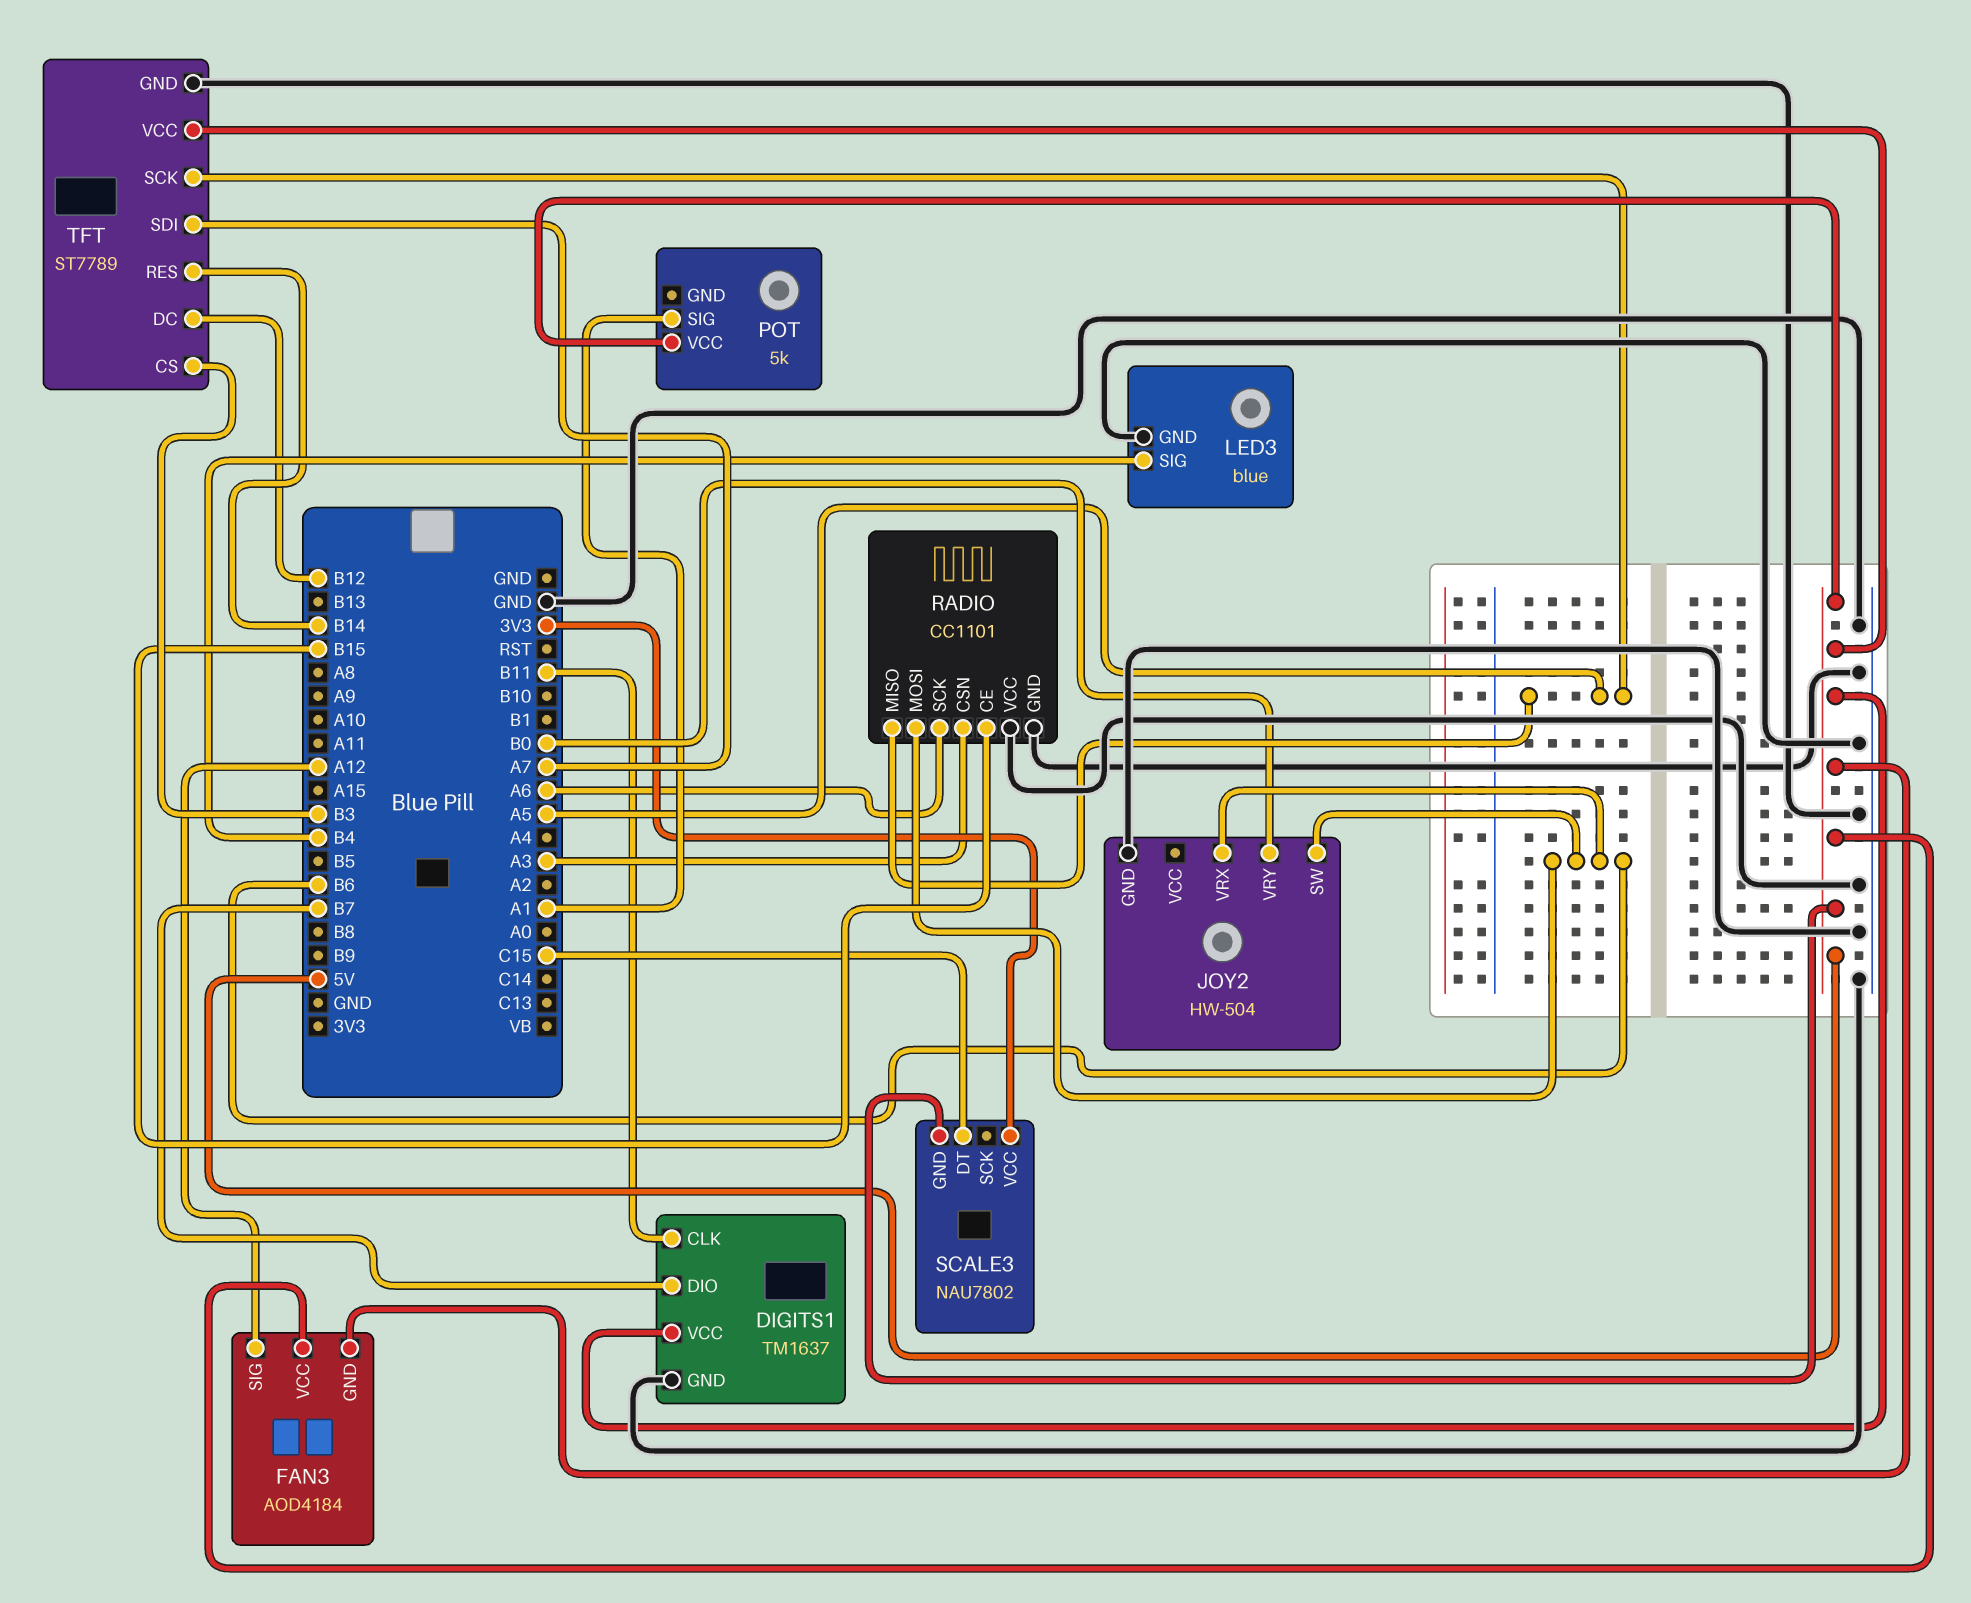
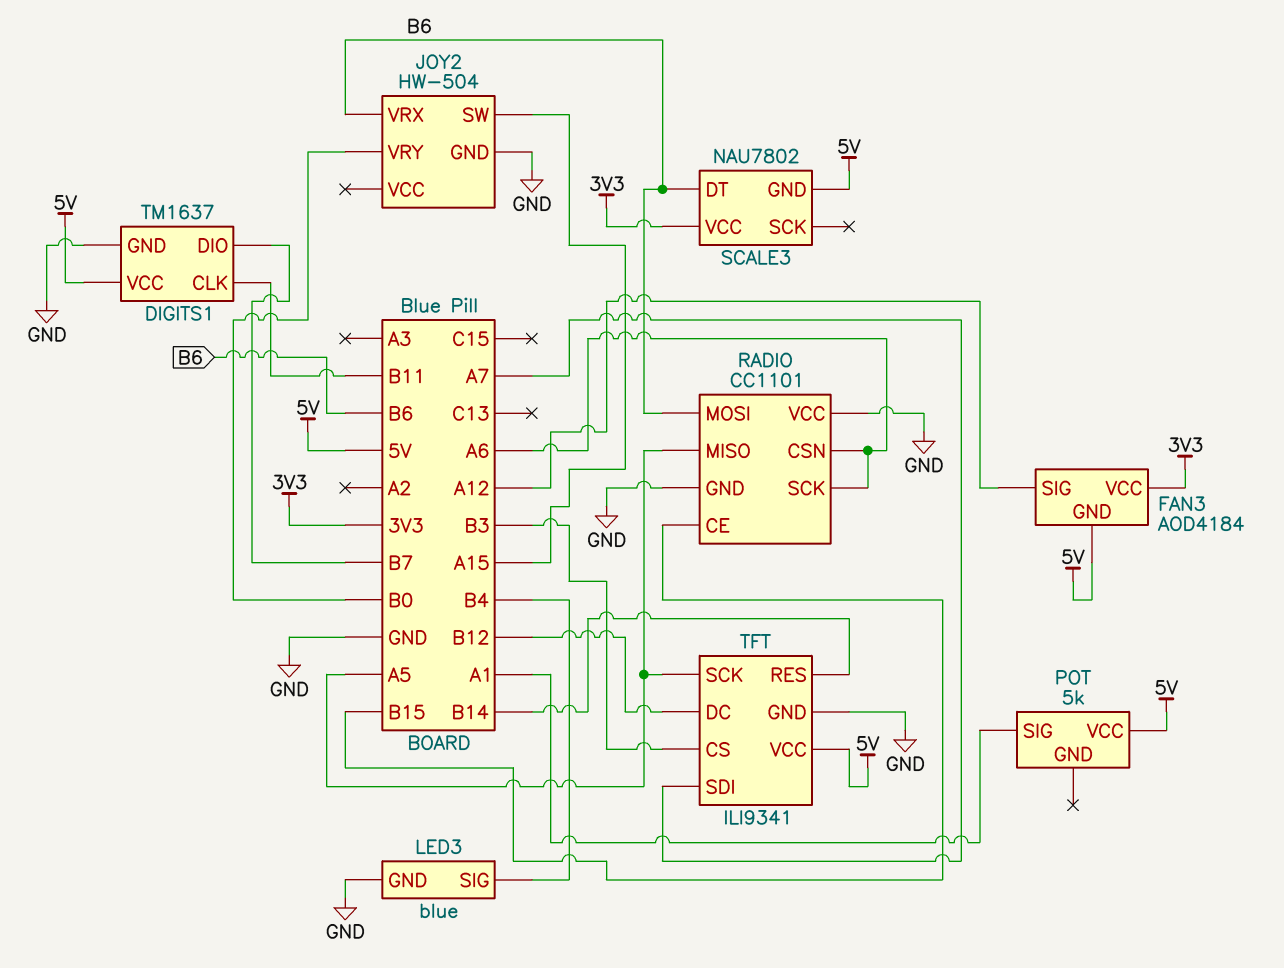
FAN3 pin VCC: 5V -> 3V3
JOY2 pin SW: B6 -> A15
RADIO pin CSN: A3 -> A6
SCALE3 pin DT: C15 -> B6
TFT: ST7789 -> ILI9341

